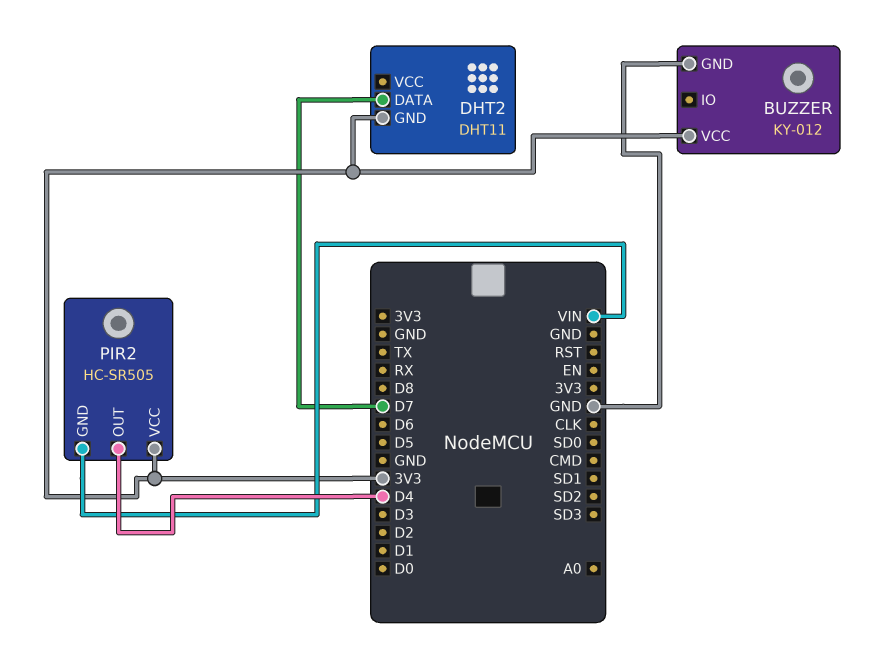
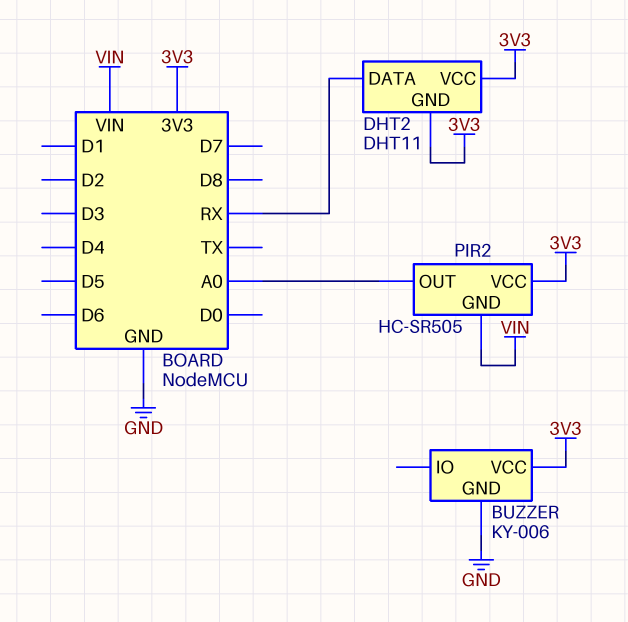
BUZZER: KY-012 -> KY-006
DHT2 pin DATA: D7 -> RX
DHT2 pin VCC: none -> 3V3
PIR2 pin OUT: D4 -> A0

